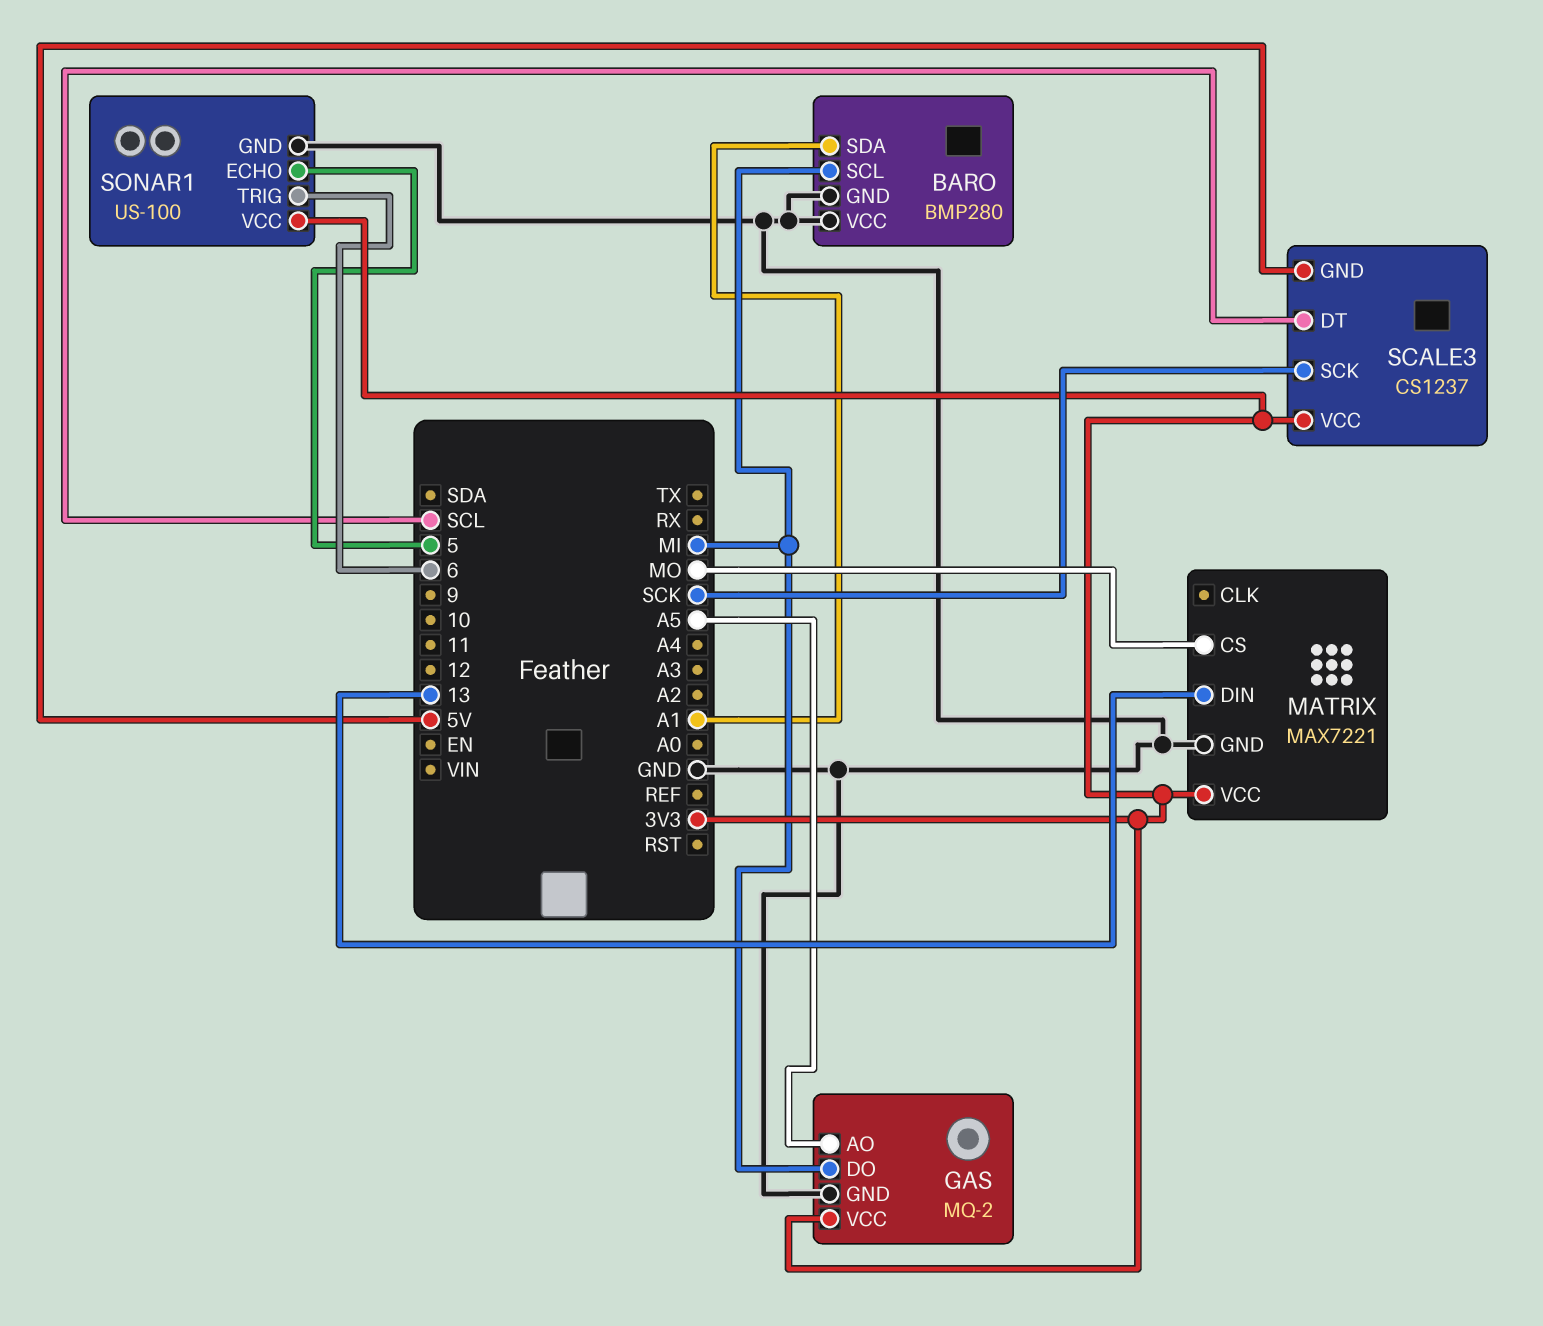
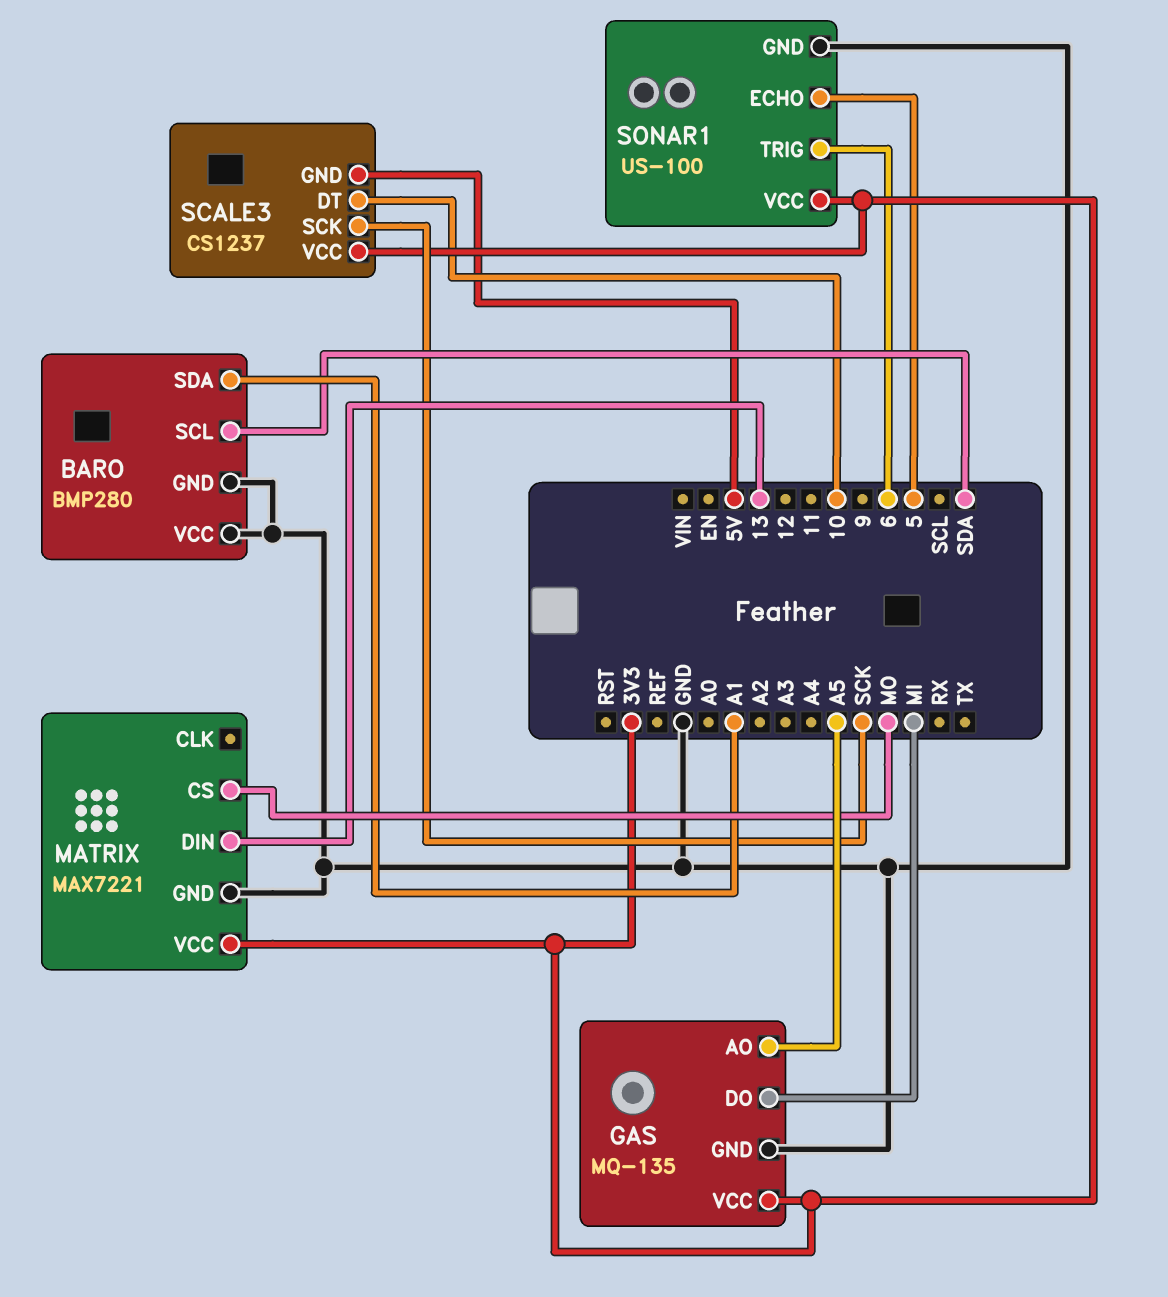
BARO pin SCL: MI -> SDA
GAS: MQ-2 -> MQ-135
SCALE3 pin DT: SCL -> 10

